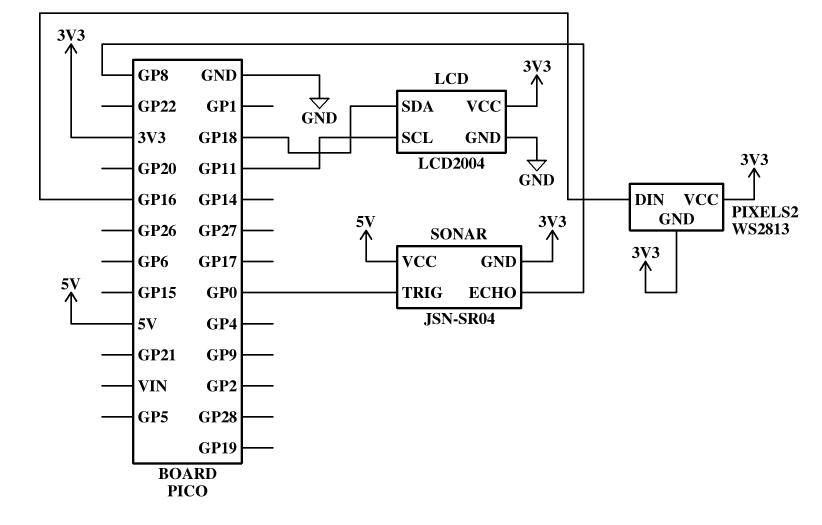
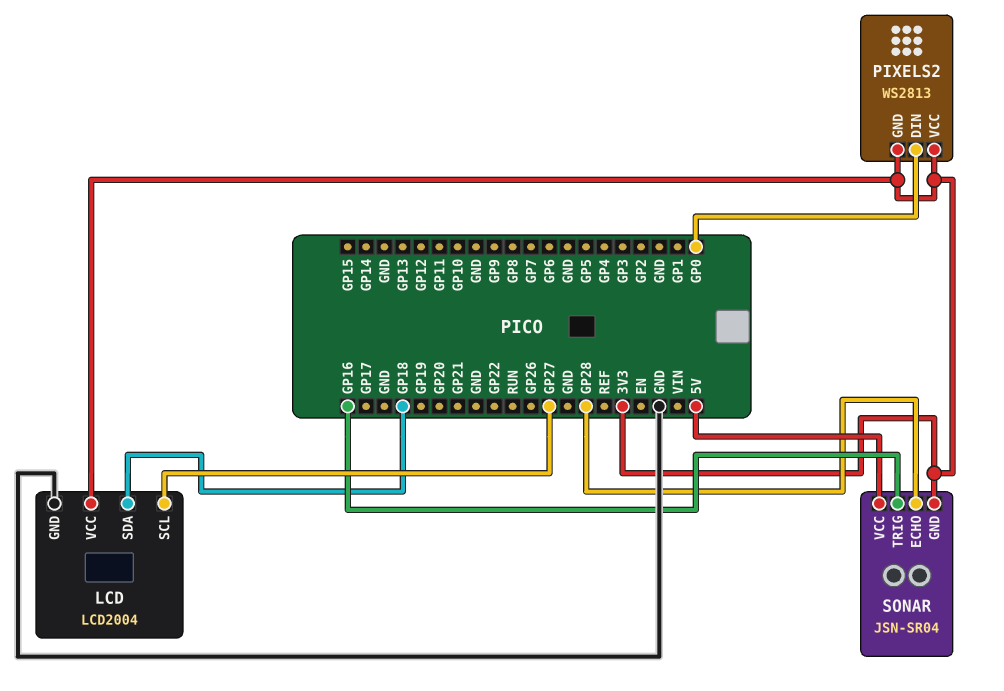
LCD pin SCL: GP11 -> GP27
PIXELS2 pin DIN: GP16 -> GP0
SONAR pin ECHO: GP8 -> GP28
SONAR pin TRIG: GP0 -> GP16

